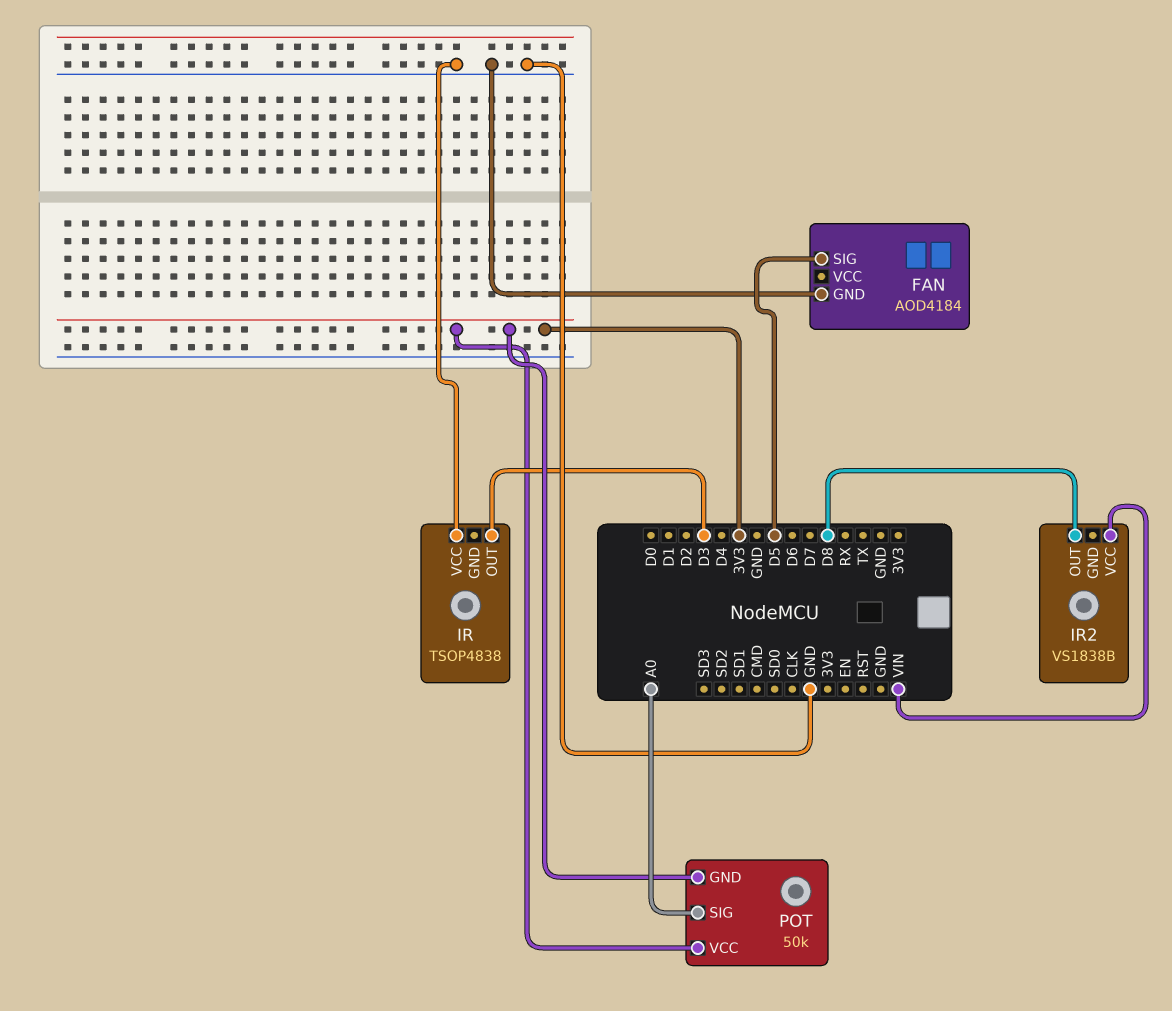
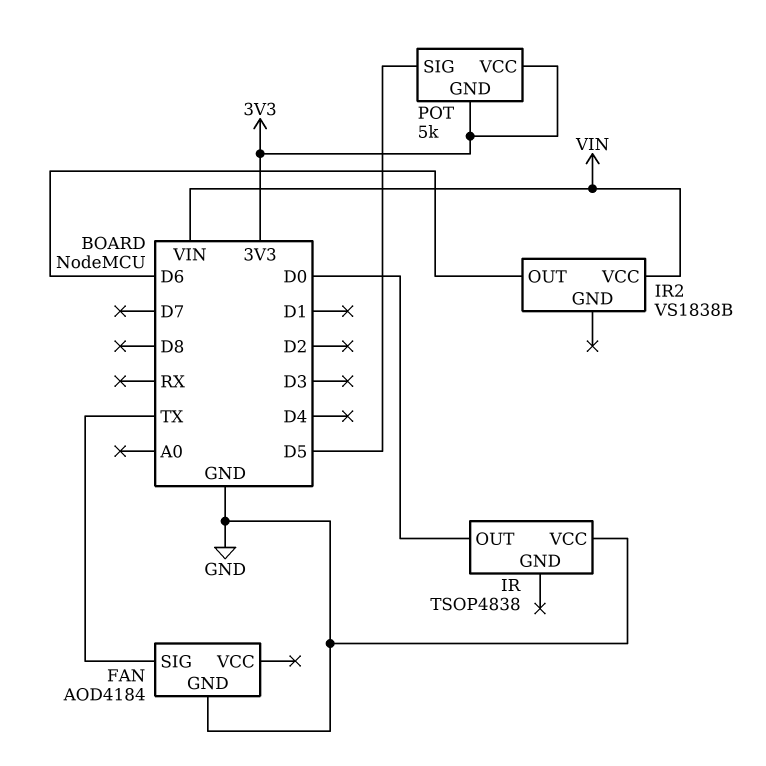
FAN pin SIG: D5 -> TX
IR pin OUT: D3 -> D0
IR2 pin OUT: D8 -> D6
POT: 50k -> 5k
POT pin SIG: A0 -> D5

